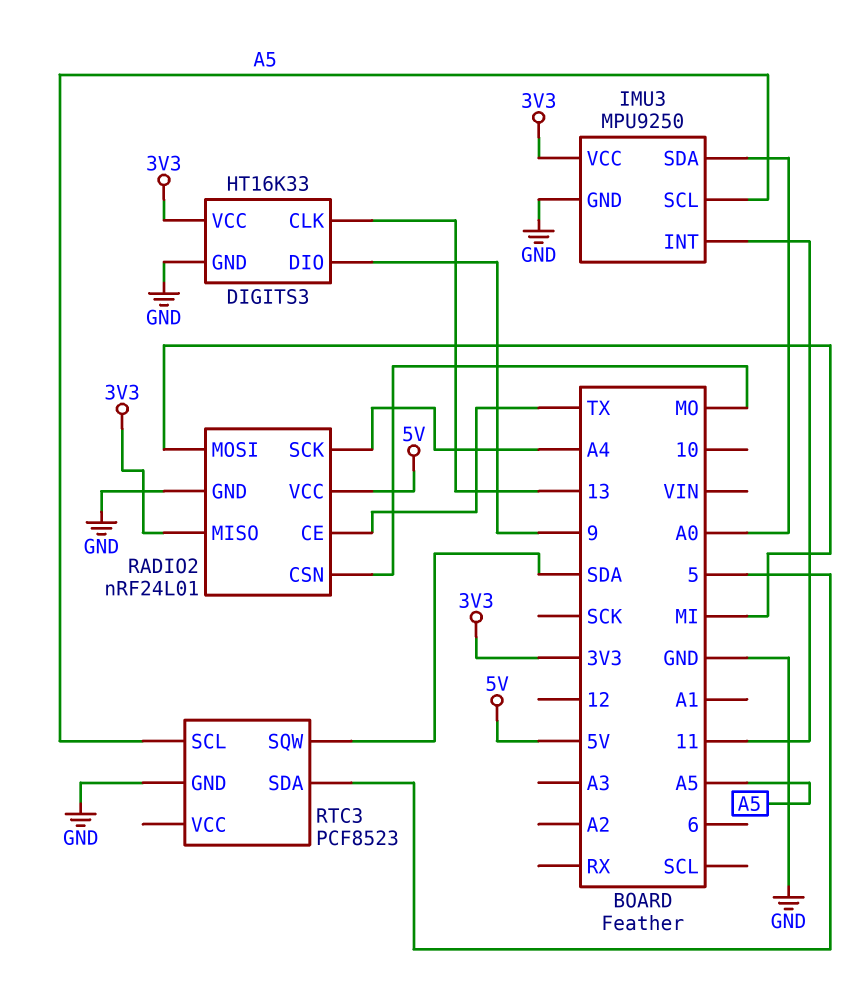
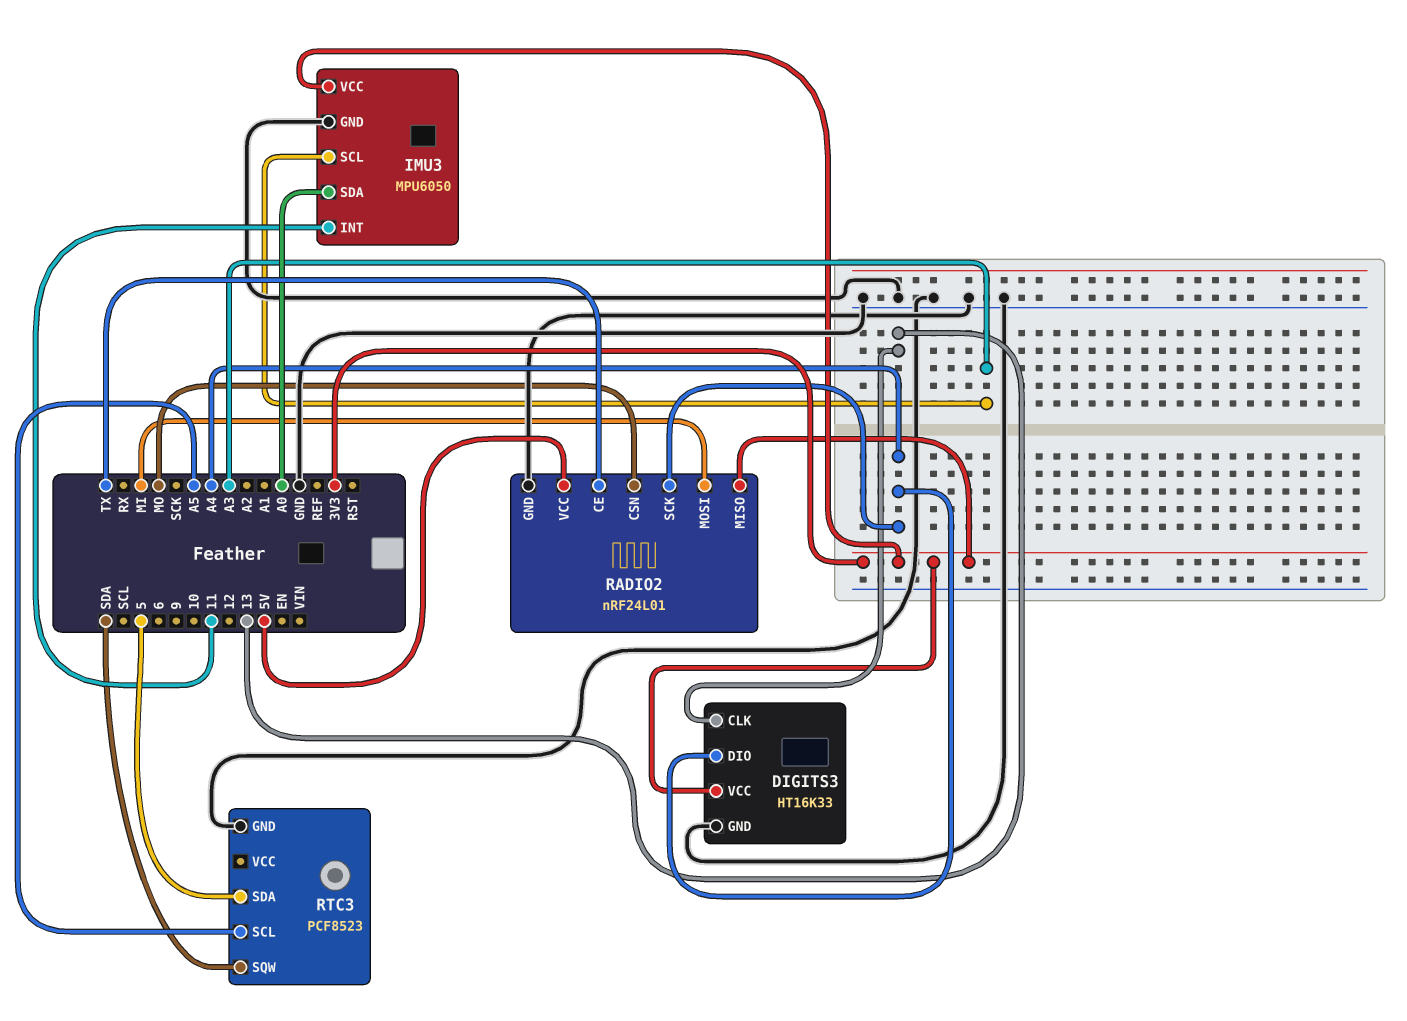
DIGITS3 pin DIO: 9 -> A4
IMU3: MPU9250 -> MPU6050
IMU3 pin SCL: A5 -> A3

